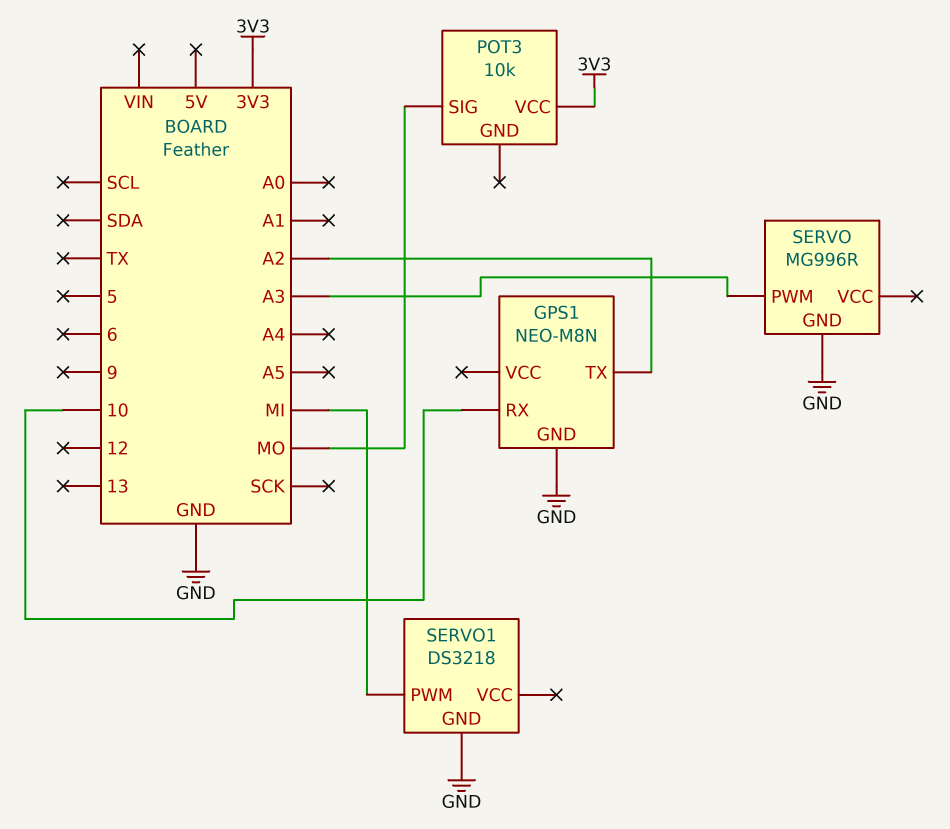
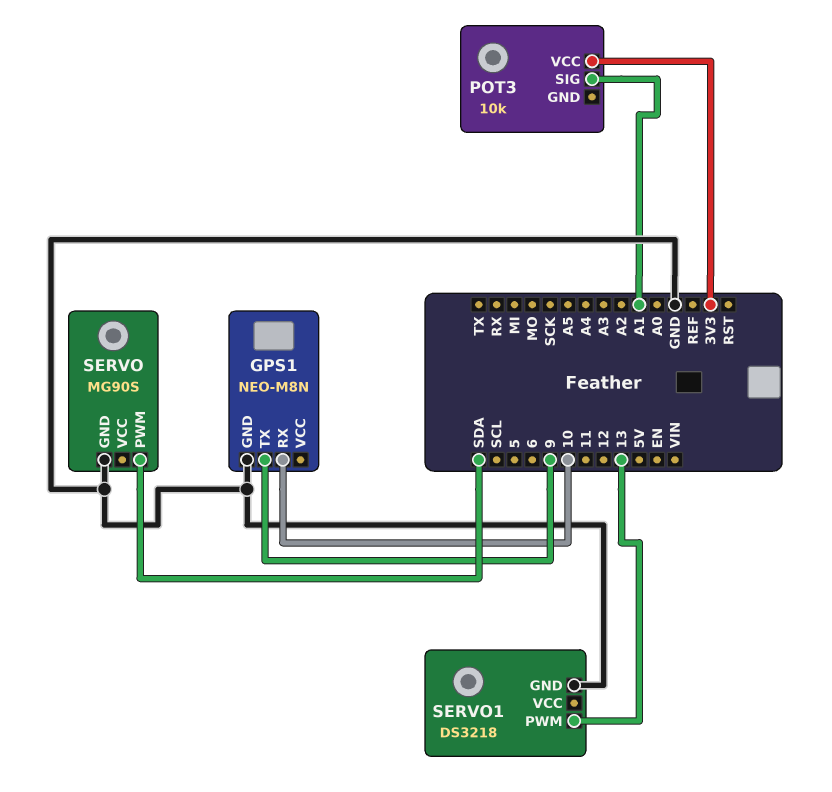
GPS1 pin TX: A2 -> 9
POT3 pin SIG: MO -> A1
SERVO: MG996R -> MG90S
SERVO pin PWM: A3 -> SDA
SERVO1 pin PWM: MI -> 13

